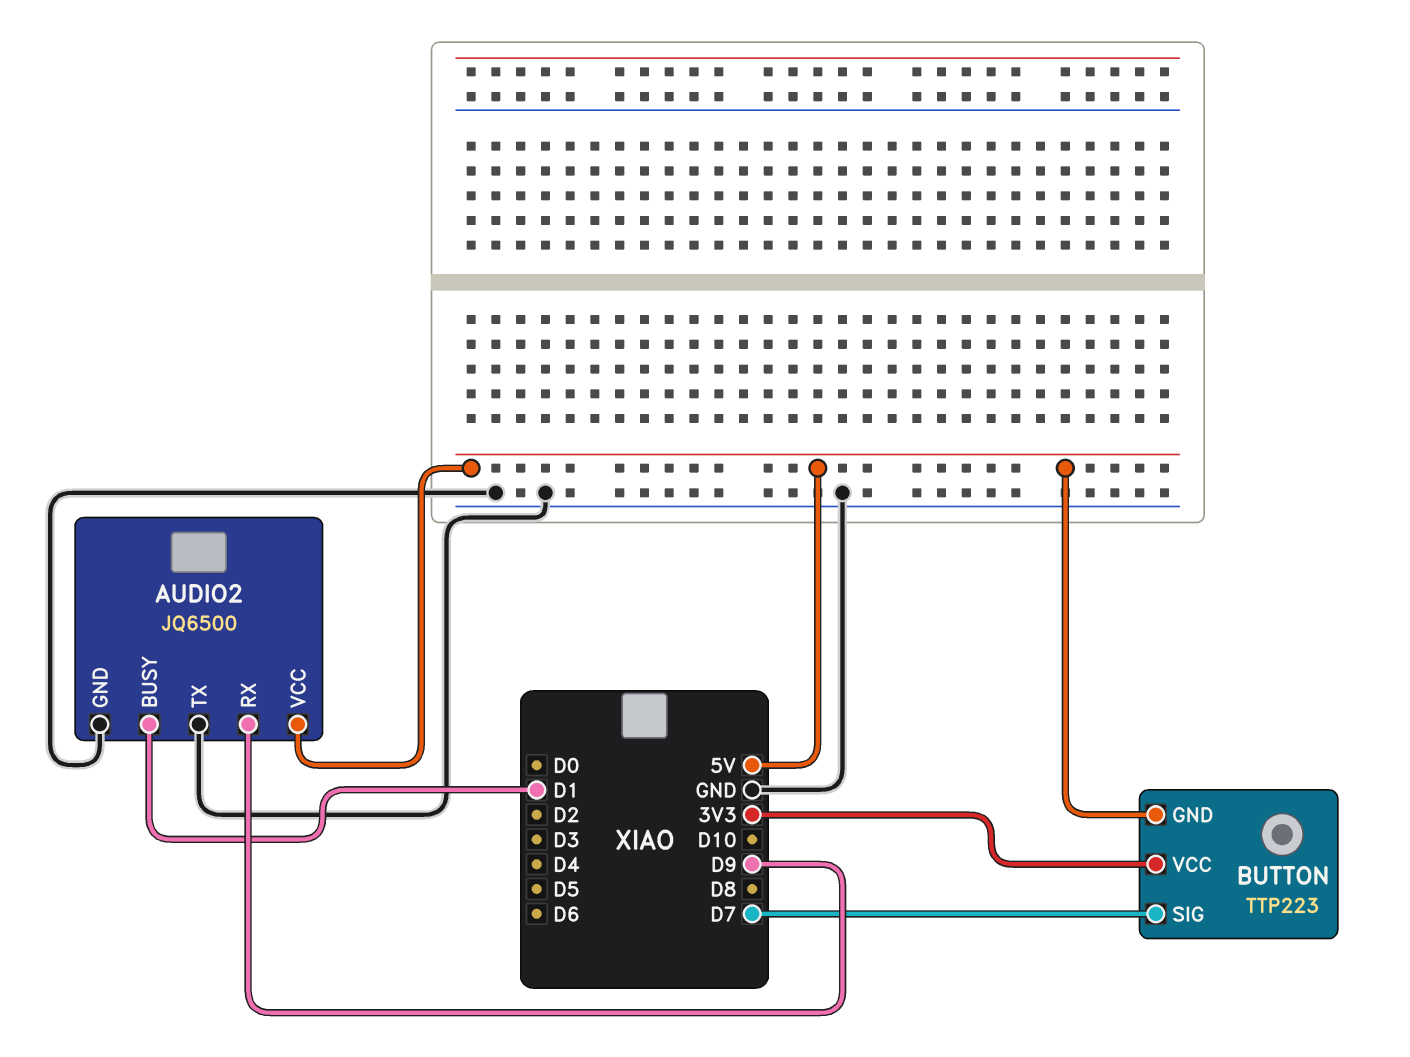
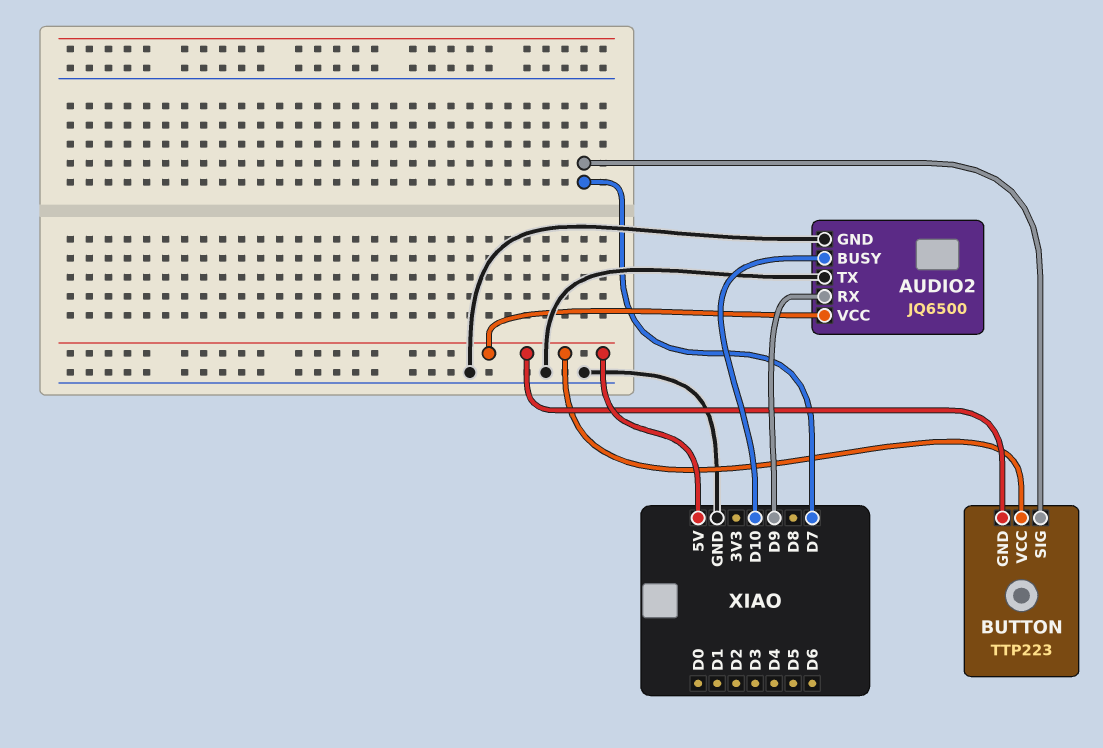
AUDIO2 pin BUSY: D1 -> D10
BUTTON pin VCC: 3V3 -> 5V

